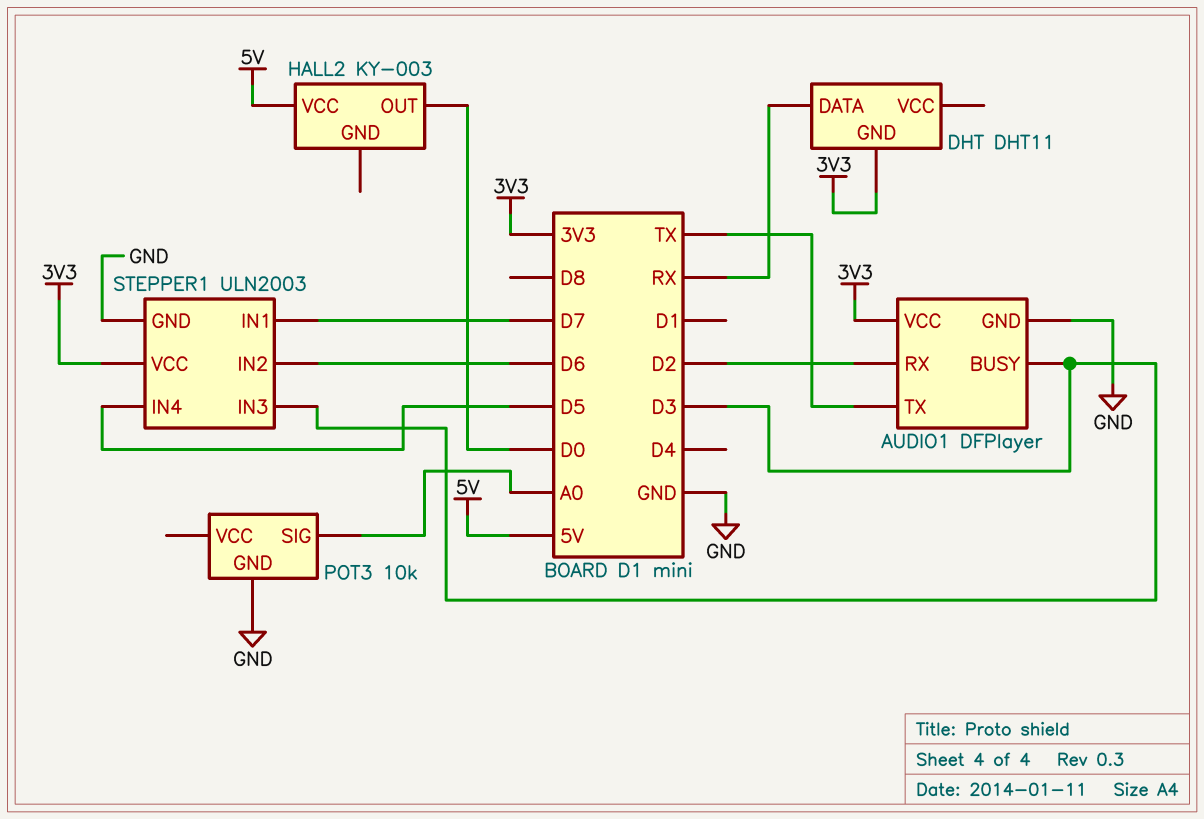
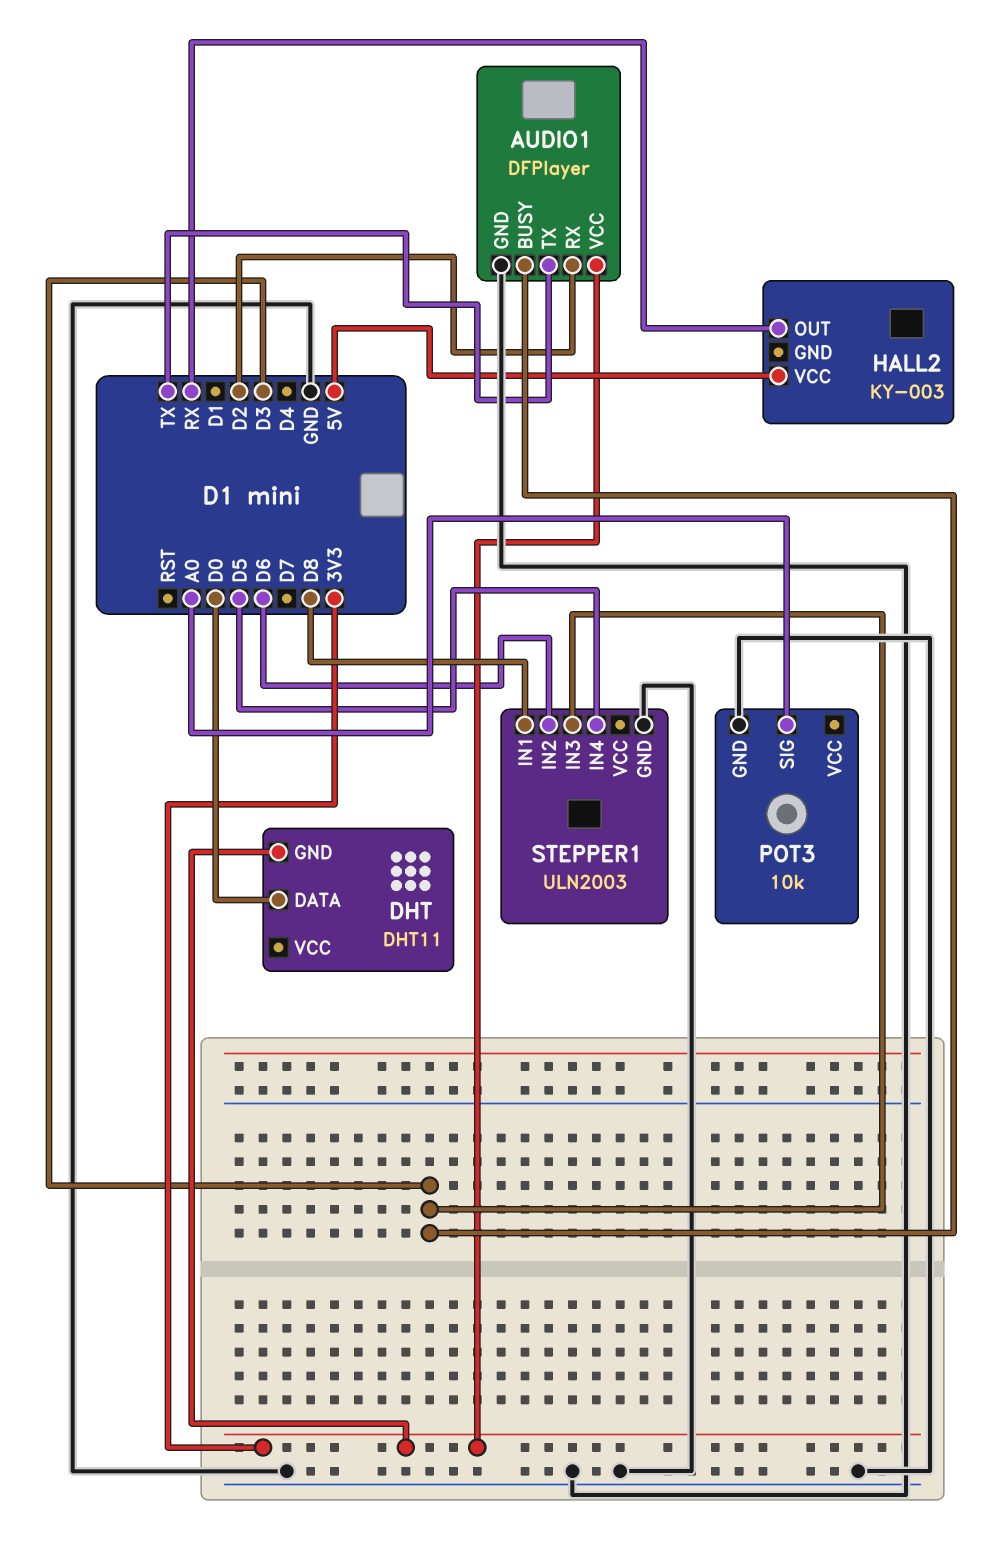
DHT pin DATA: RX -> D0
HALL2 pin OUT: D0 -> RX
STEPPER1 pin IN1: D7 -> D8
STEPPER1 pin VCC: 3V3 -> none

